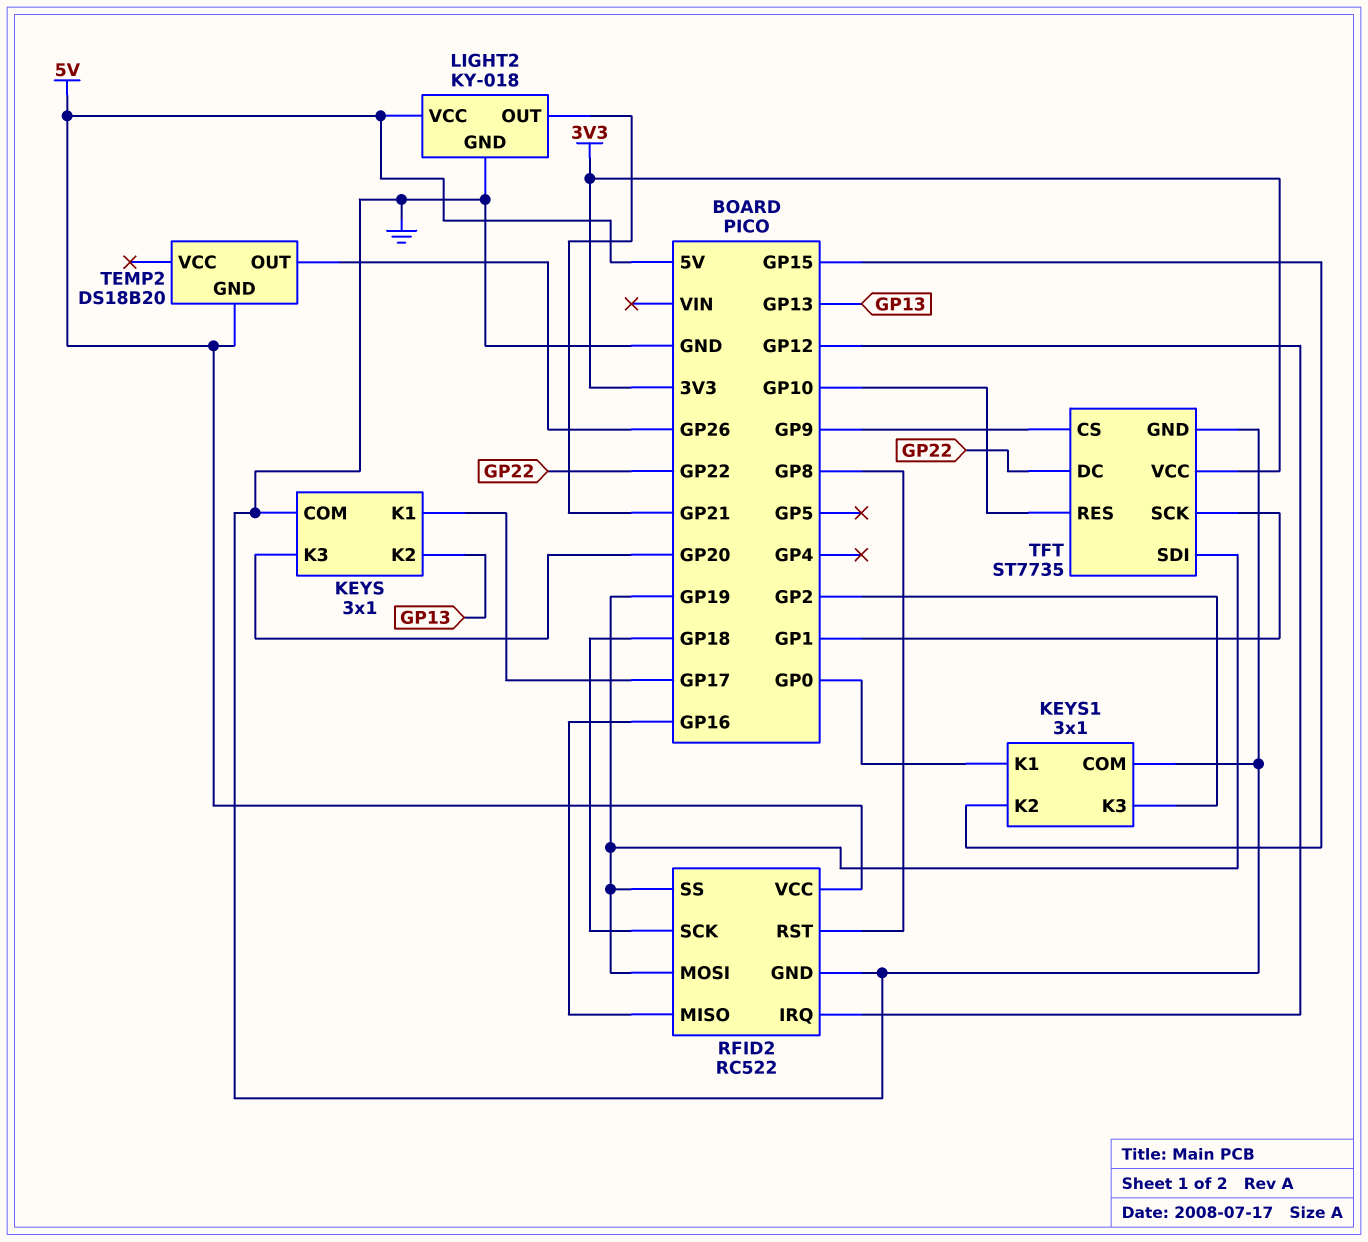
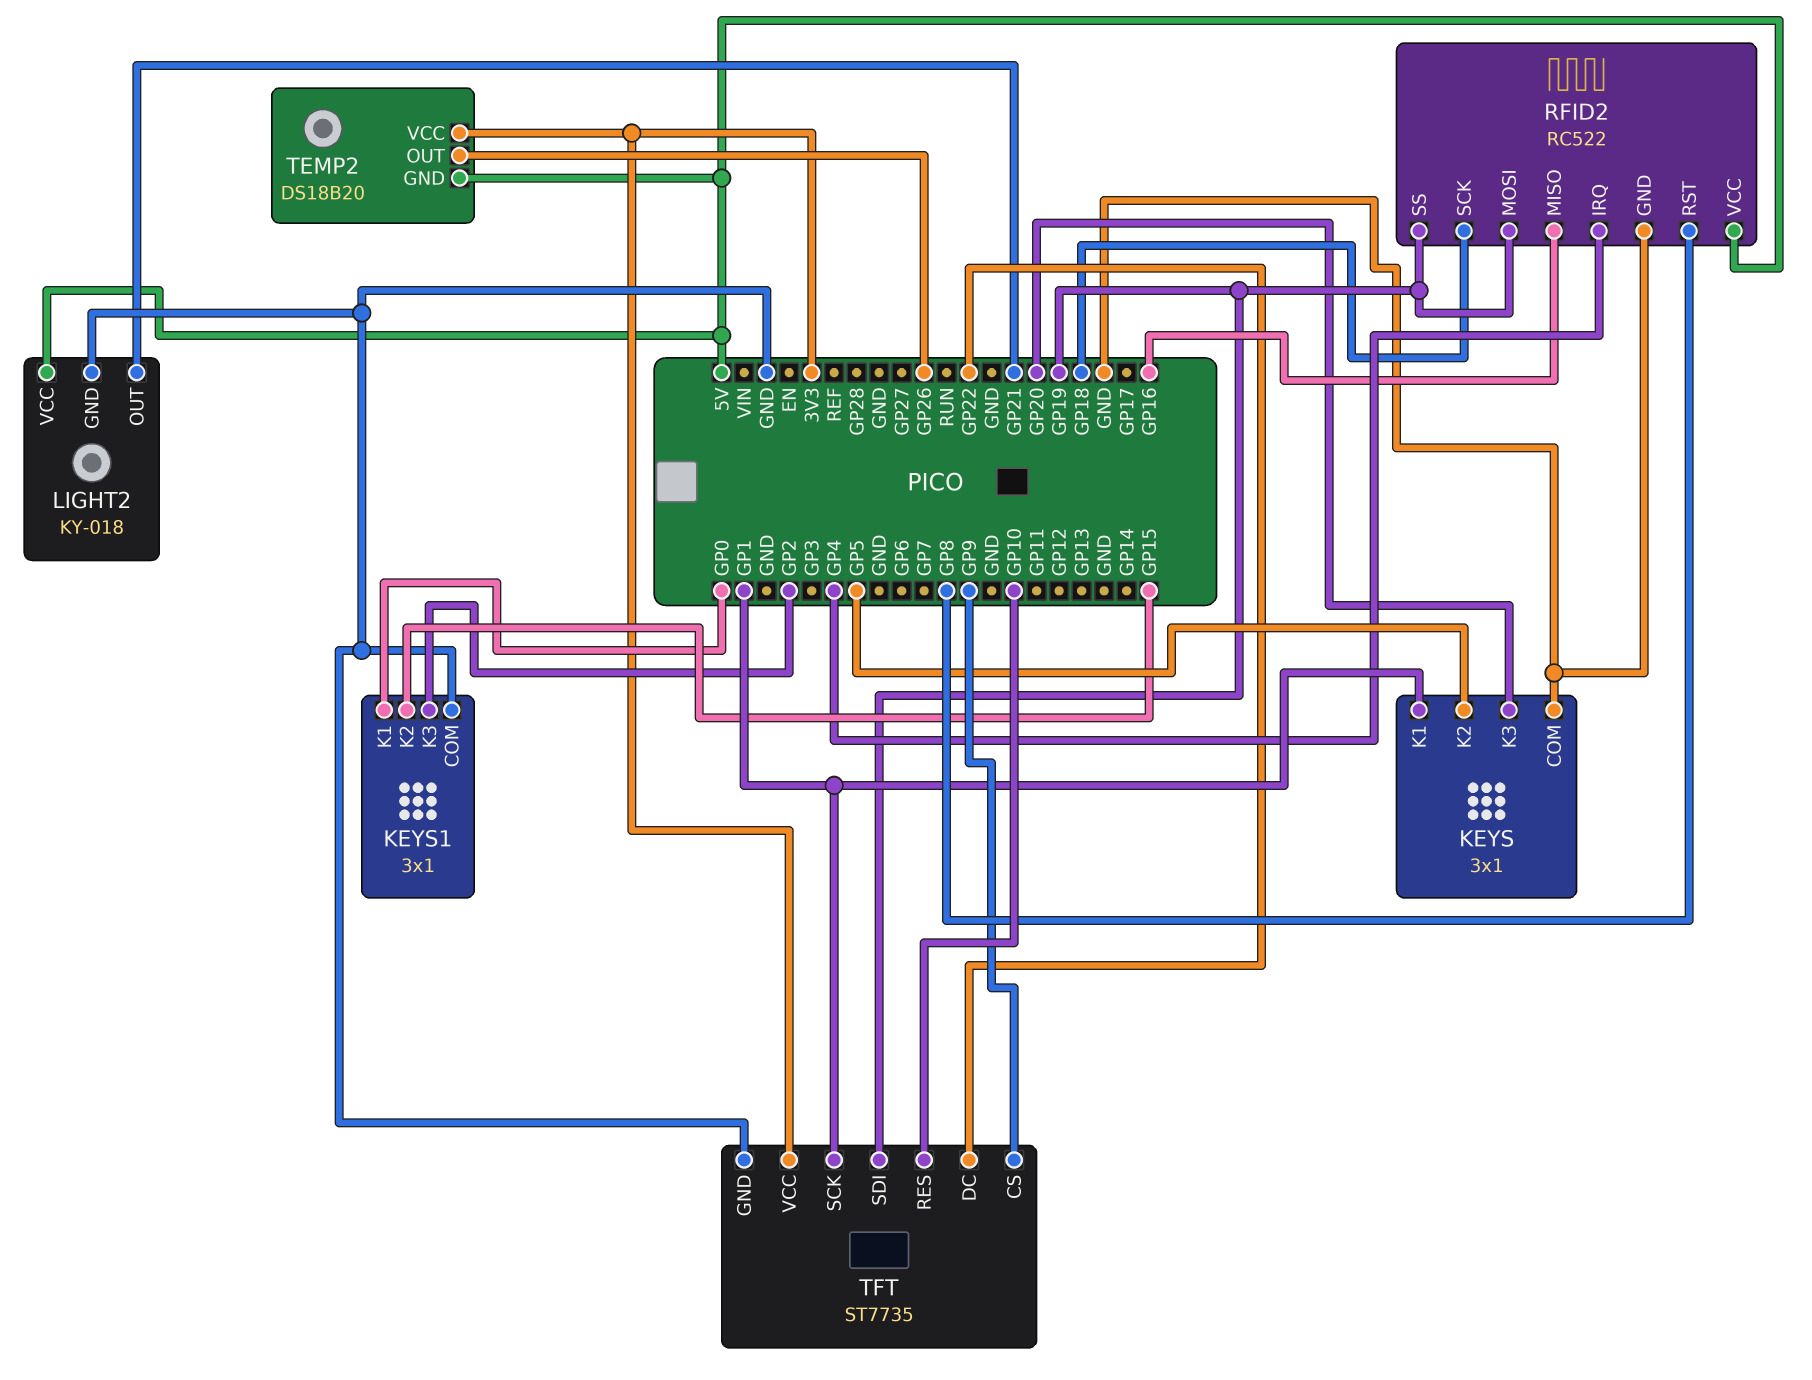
KEYS pin K1: GP17 -> GP1
KEYS pin K2: GP13 -> GP5
RFID2 pin IRQ: GP12 -> GP4
TEMP2 pin VCC: none -> 3V3

